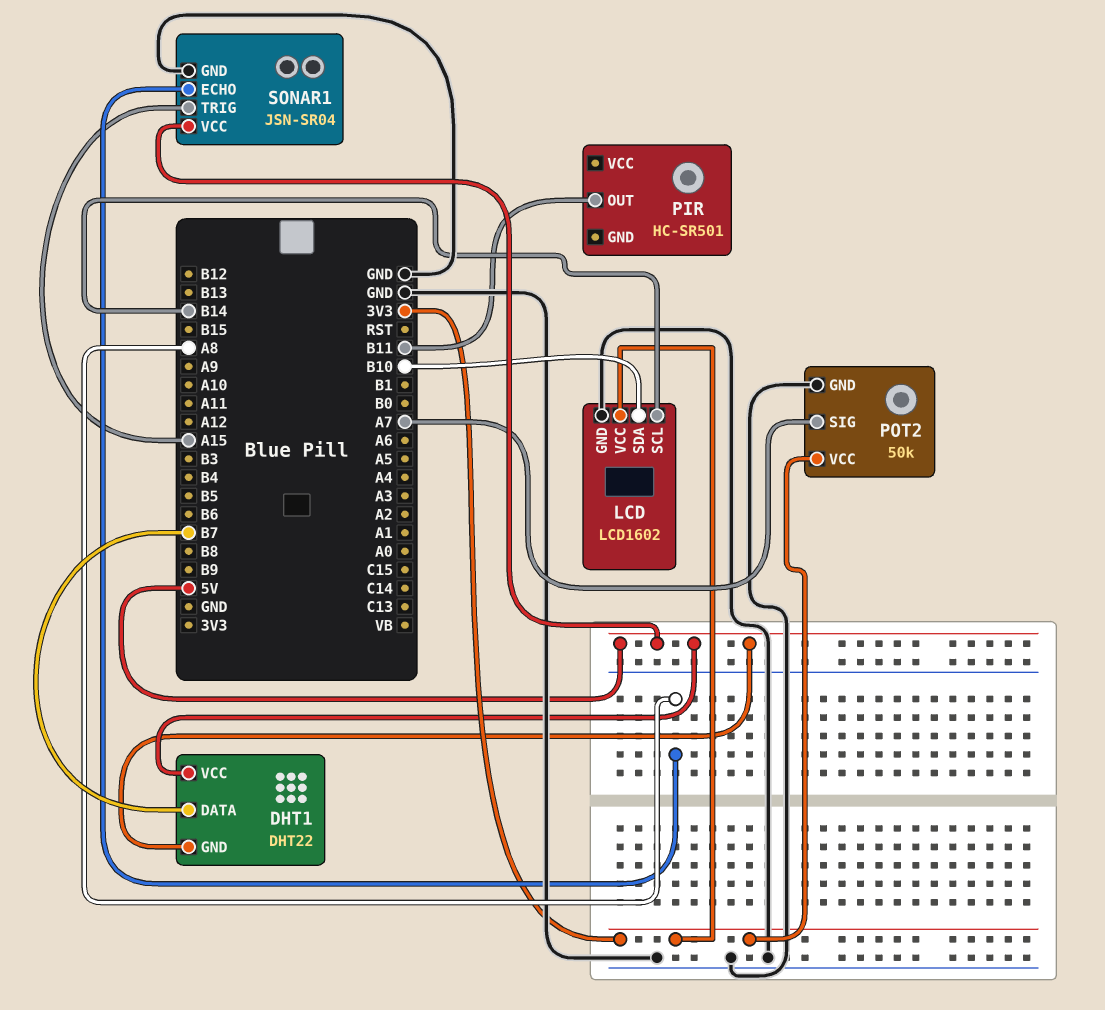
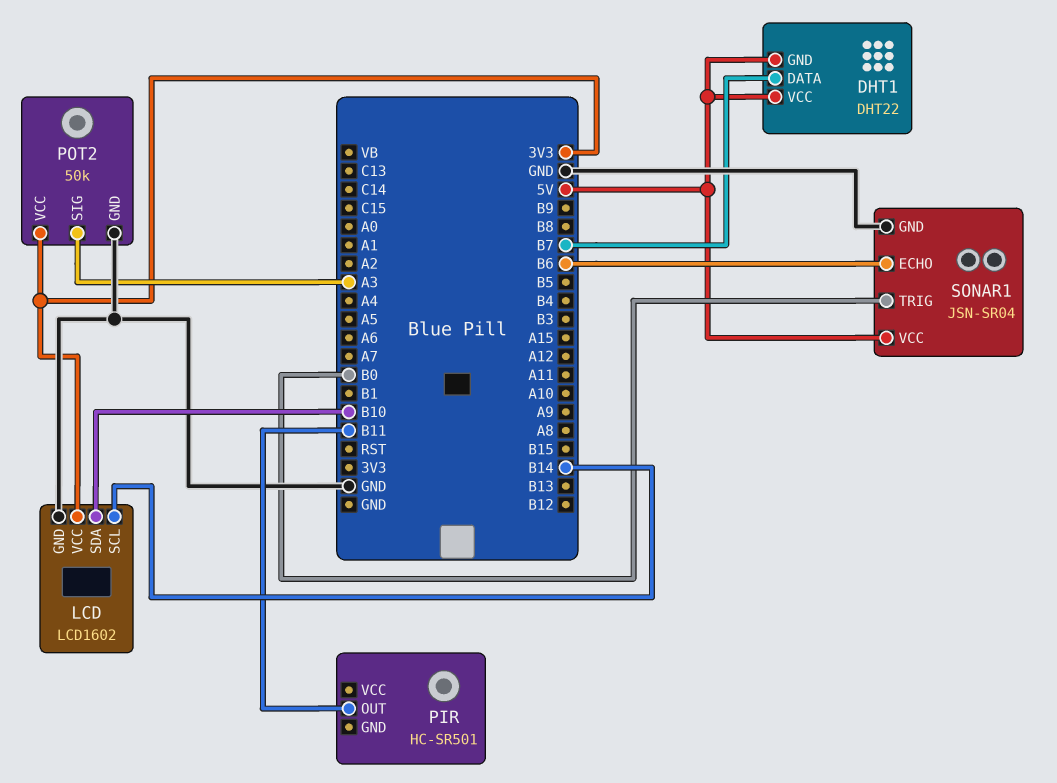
POT2 pin SIG: A7 -> A3
SONAR1 pin ECHO: A8 -> B6
SONAR1 pin TRIG: A15 -> B0

